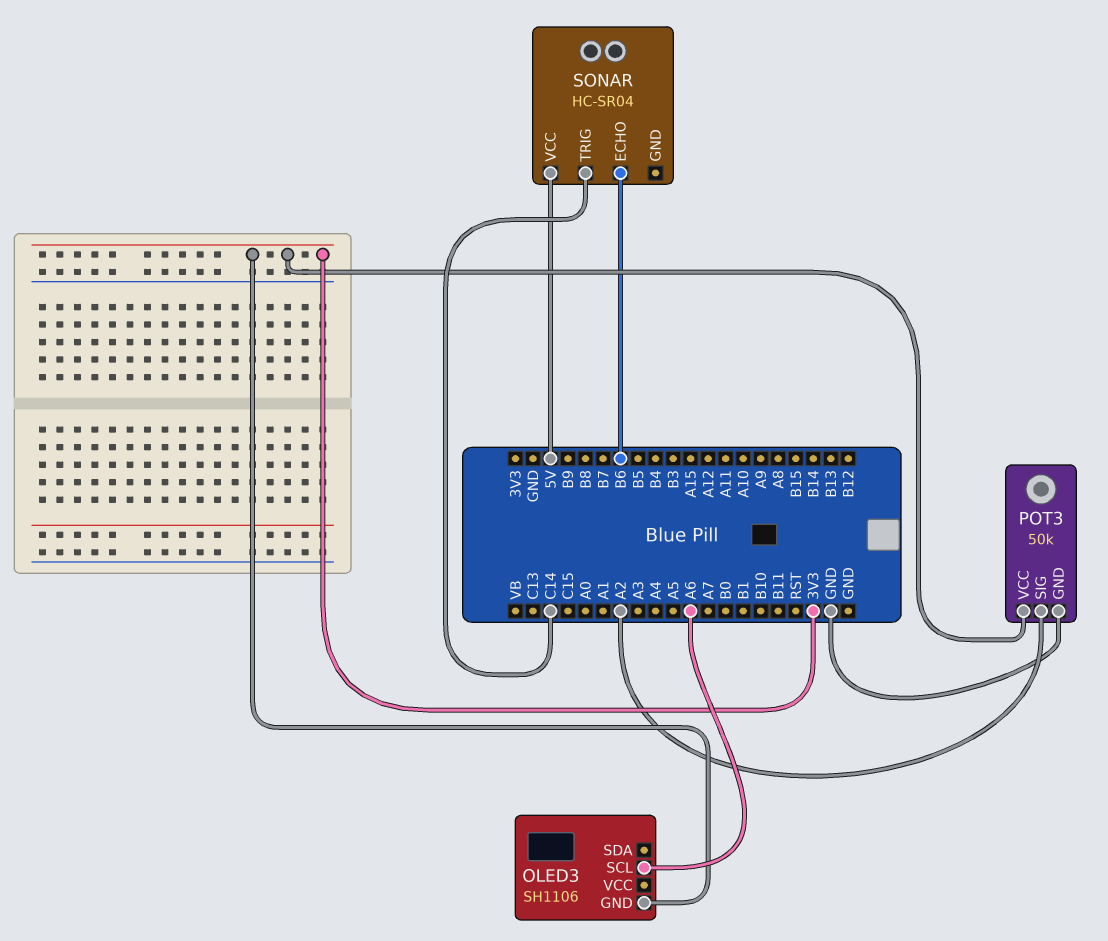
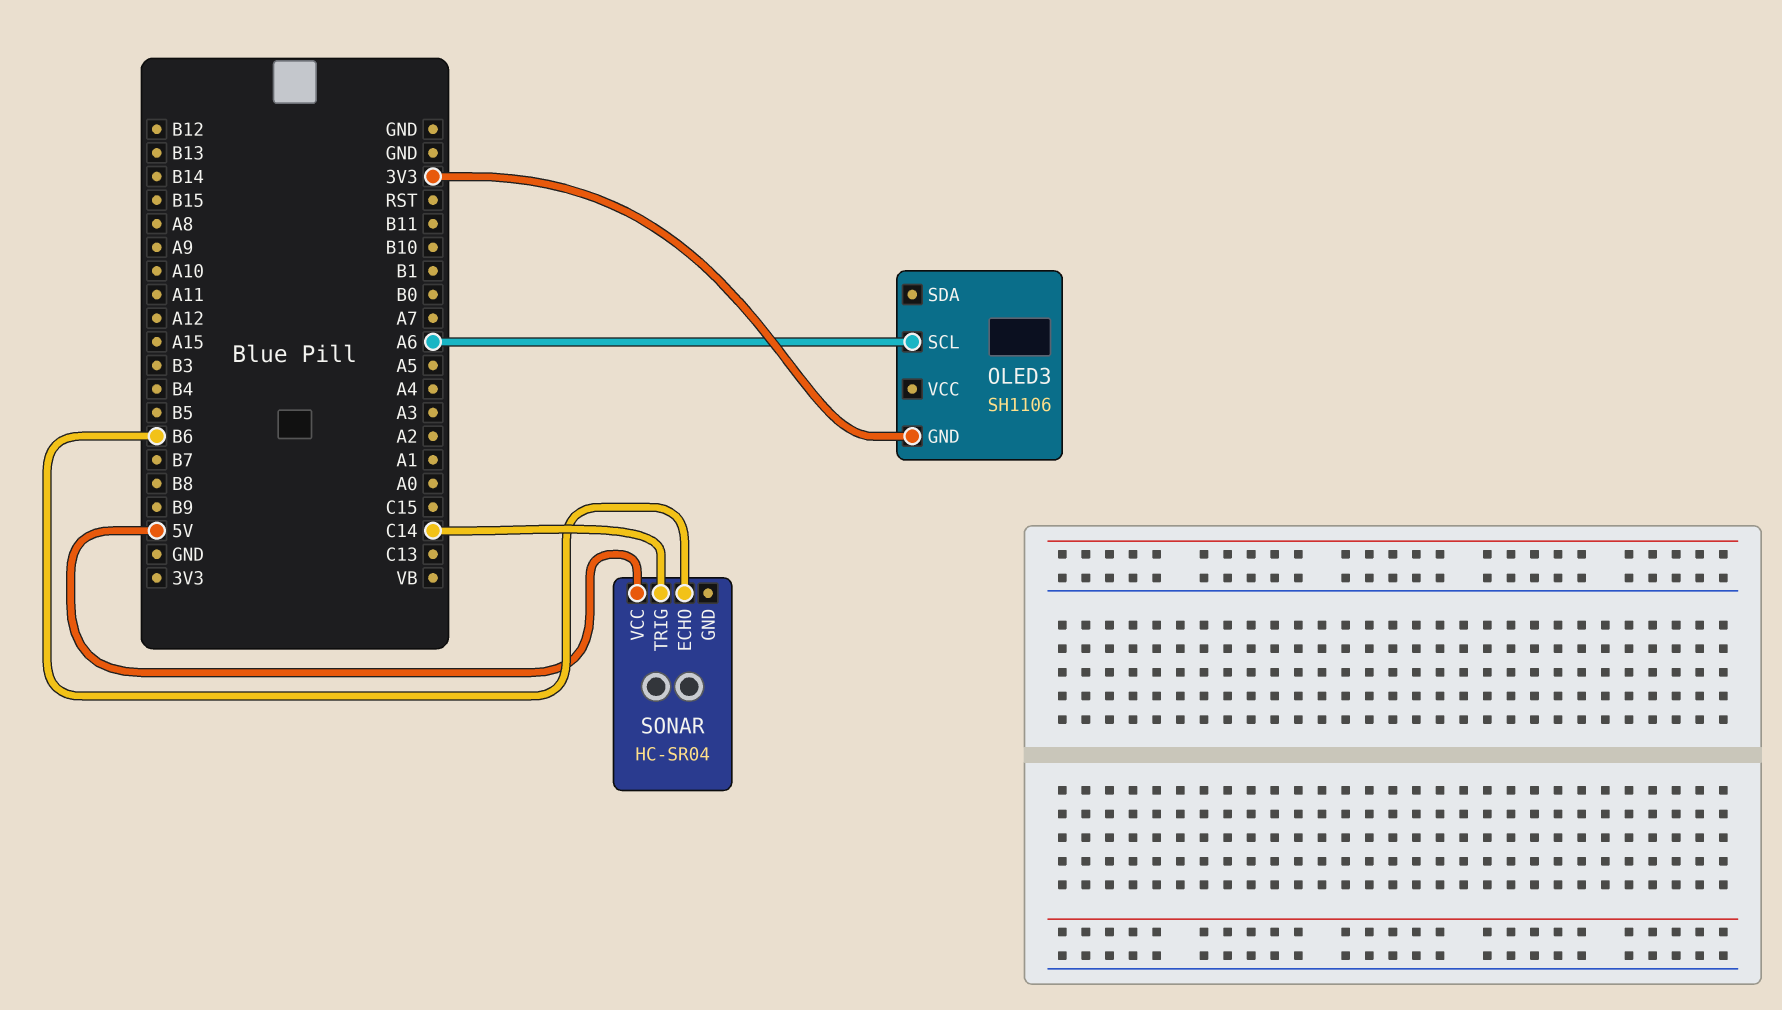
POT3: 50k -> none
POT3 pin GND: GND -> none
POT3 pin SIG: A2 -> none
POT3 pin VCC: 3V3 -> none

